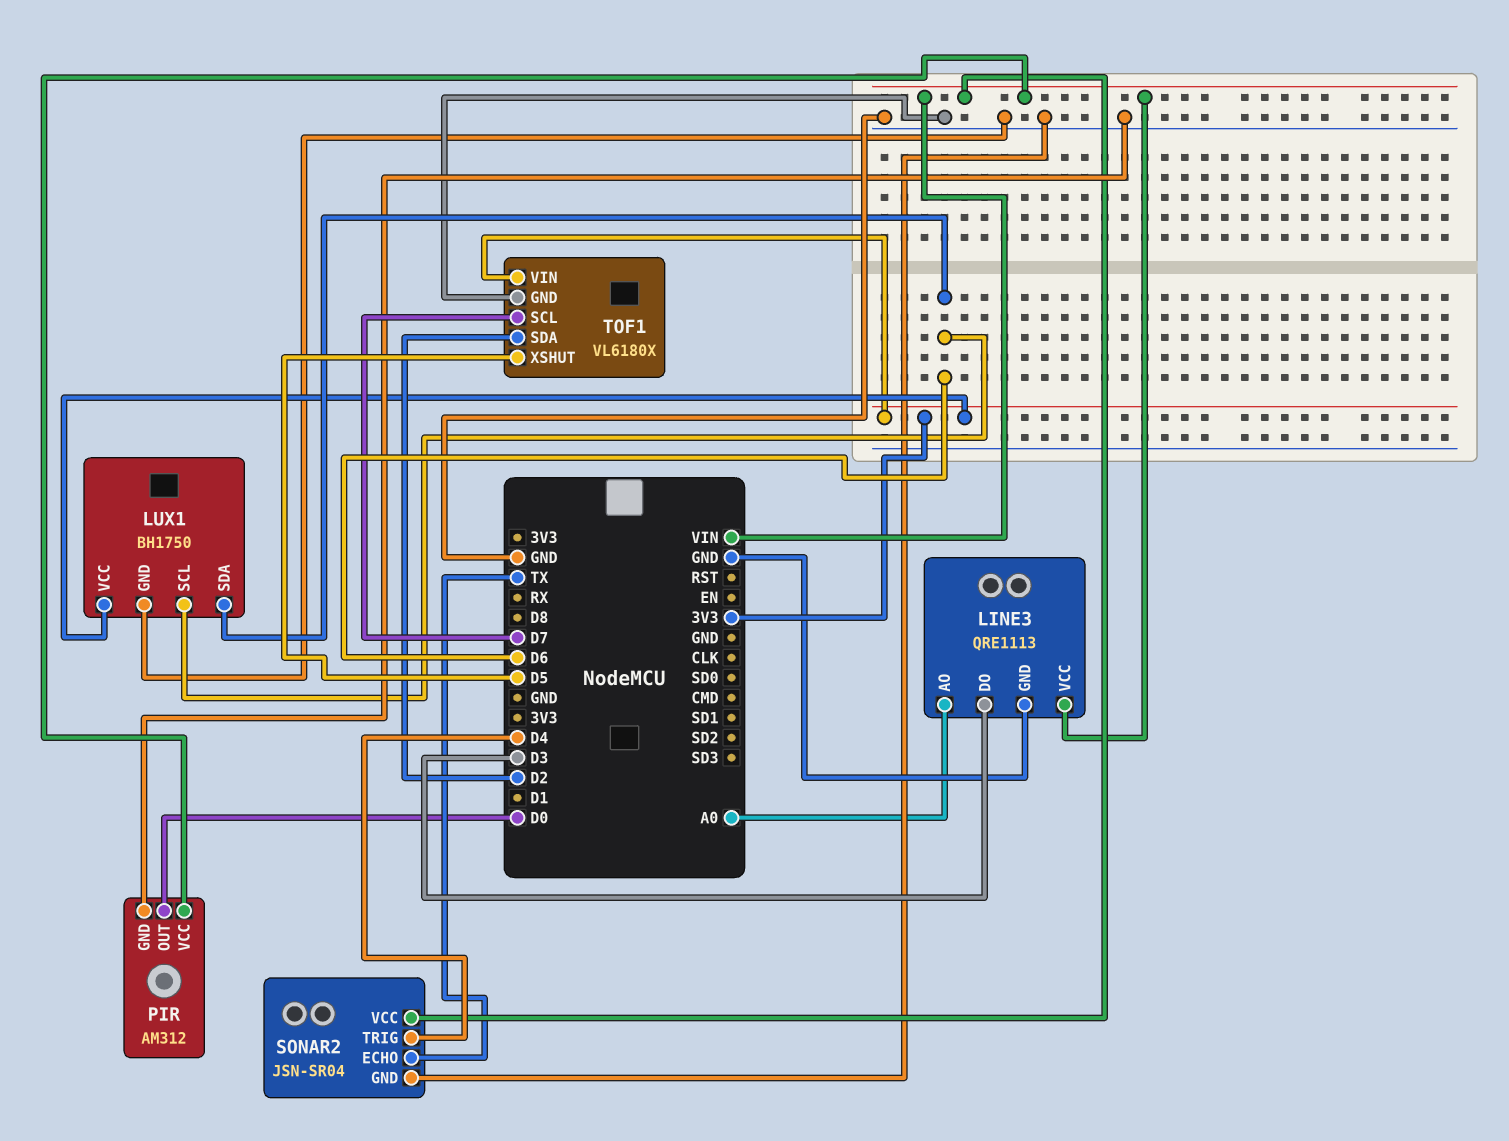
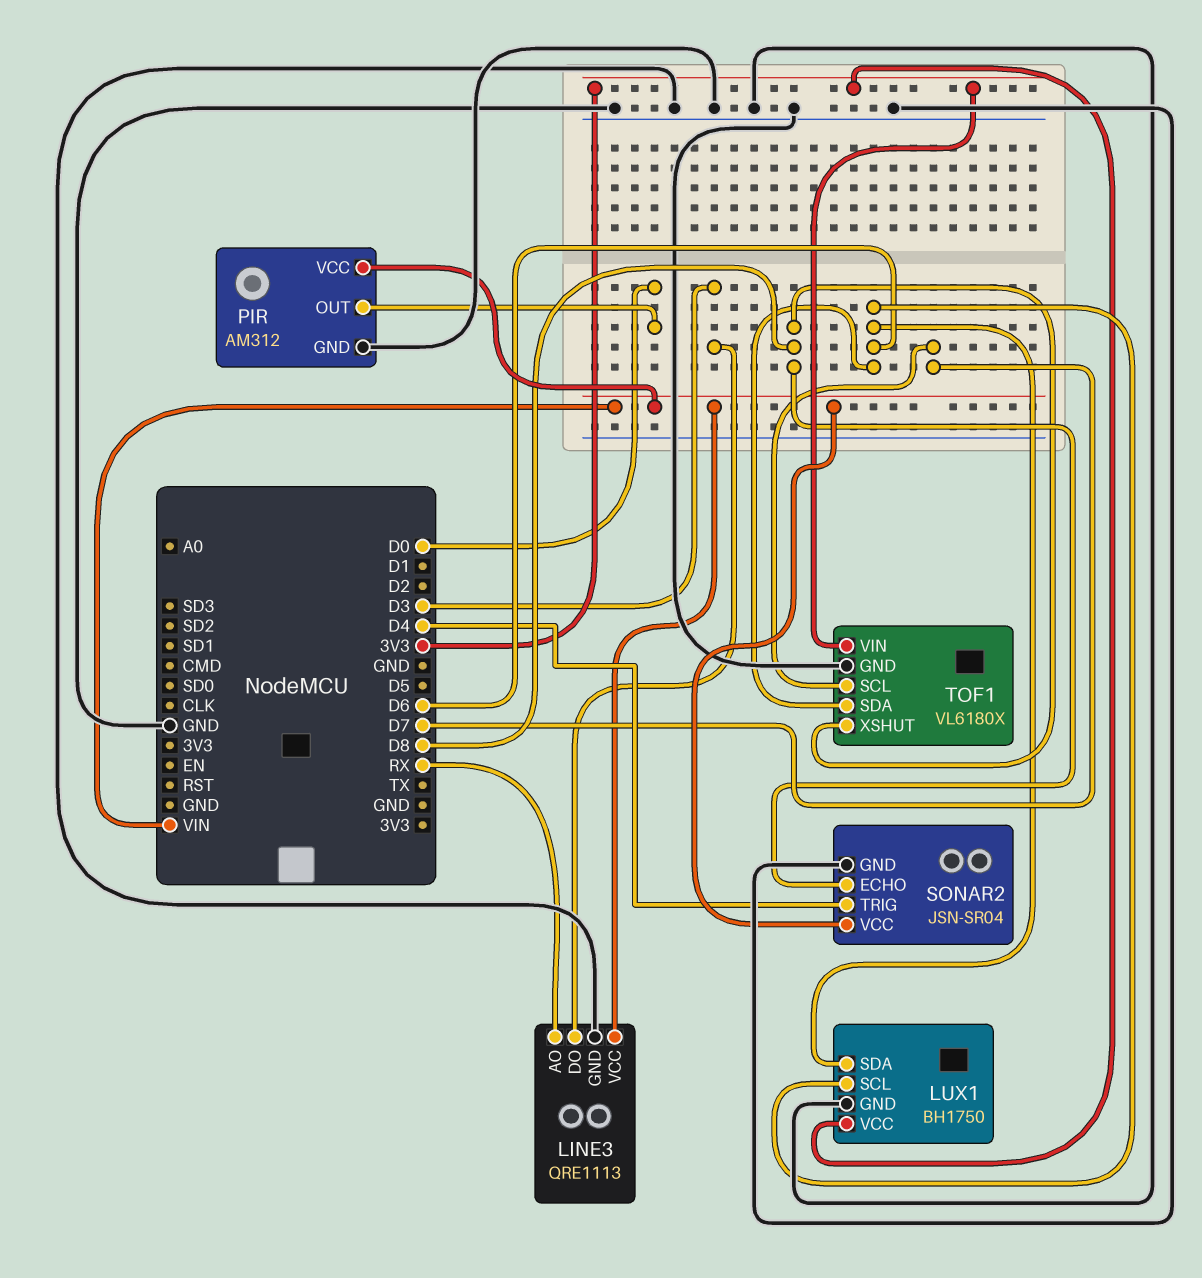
LINE3 pin AO: A0 -> RX
SONAR2 pin ECHO: TX -> D8
TOF1 pin SDA: D2 -> D6
TOF1 pin XSHUT: D5 -> D8

